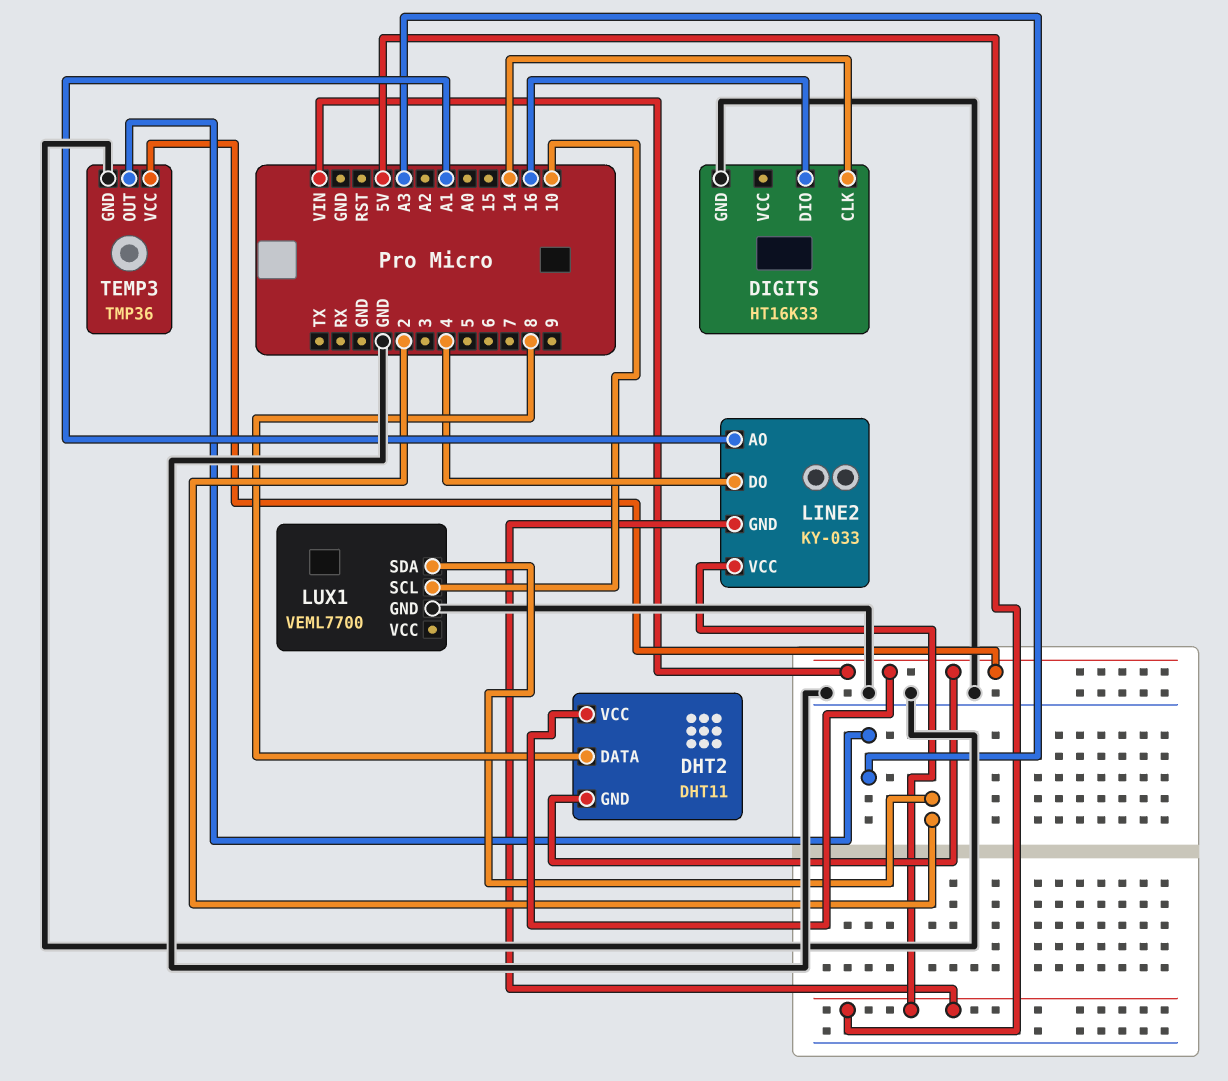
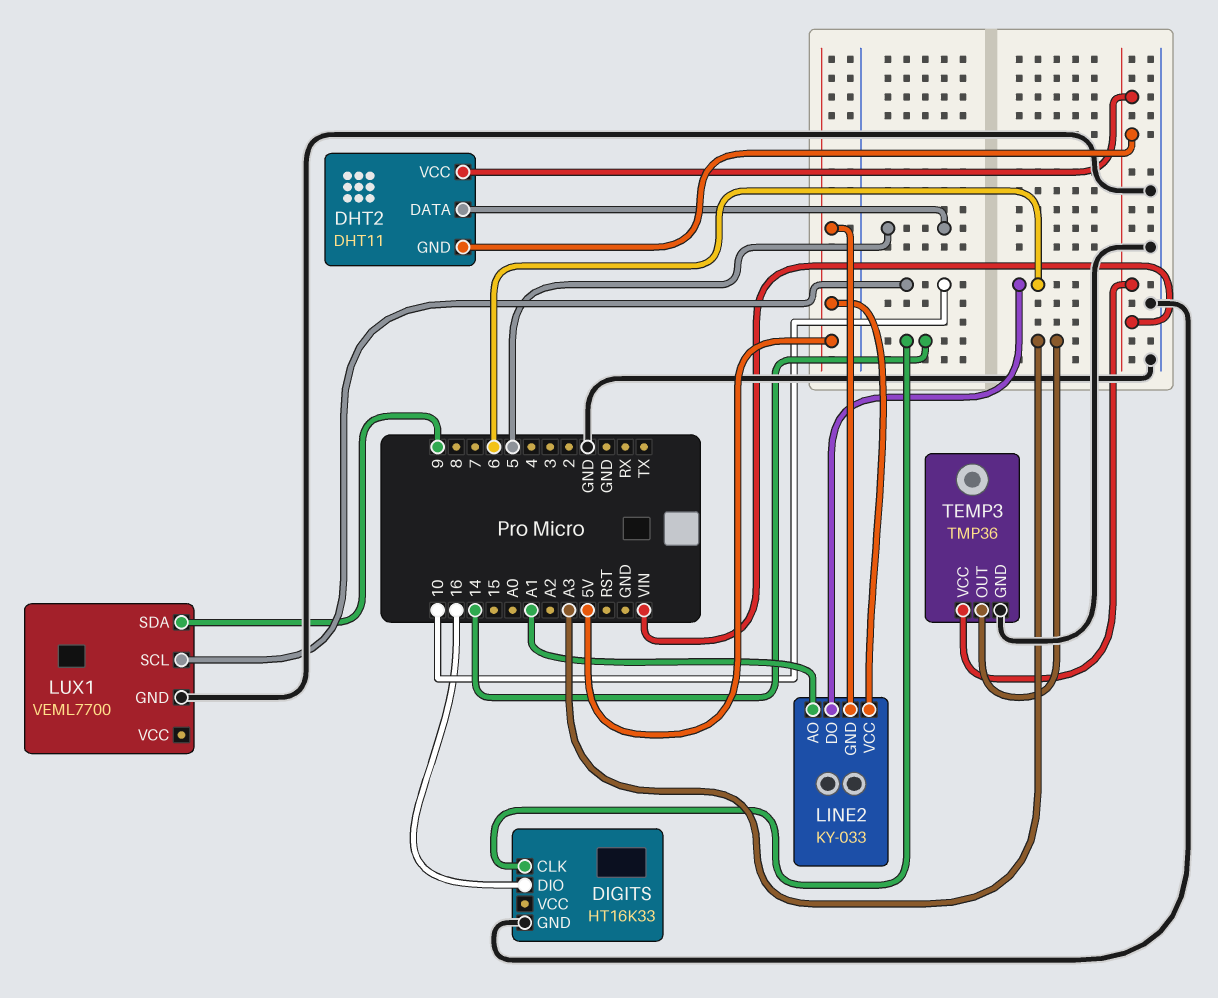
DHT2 pin DATA: 8 -> 5
LINE2 pin DO: 4 -> 6
LUX1 pin SDA: 2 -> 9

